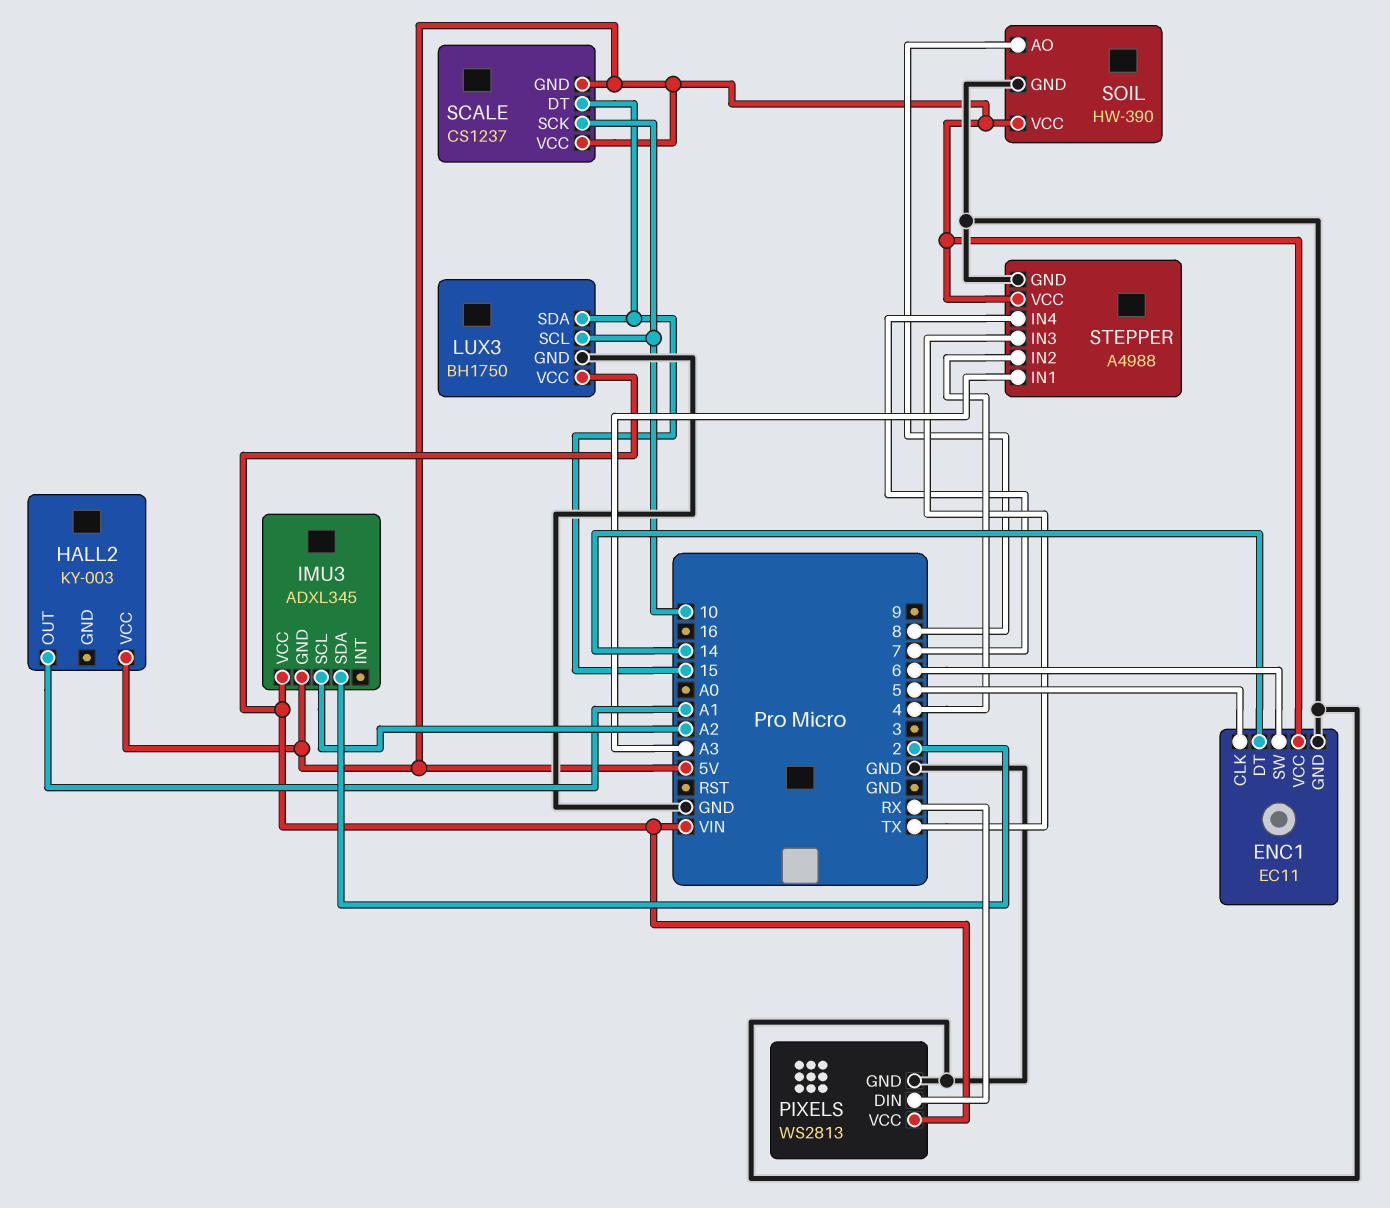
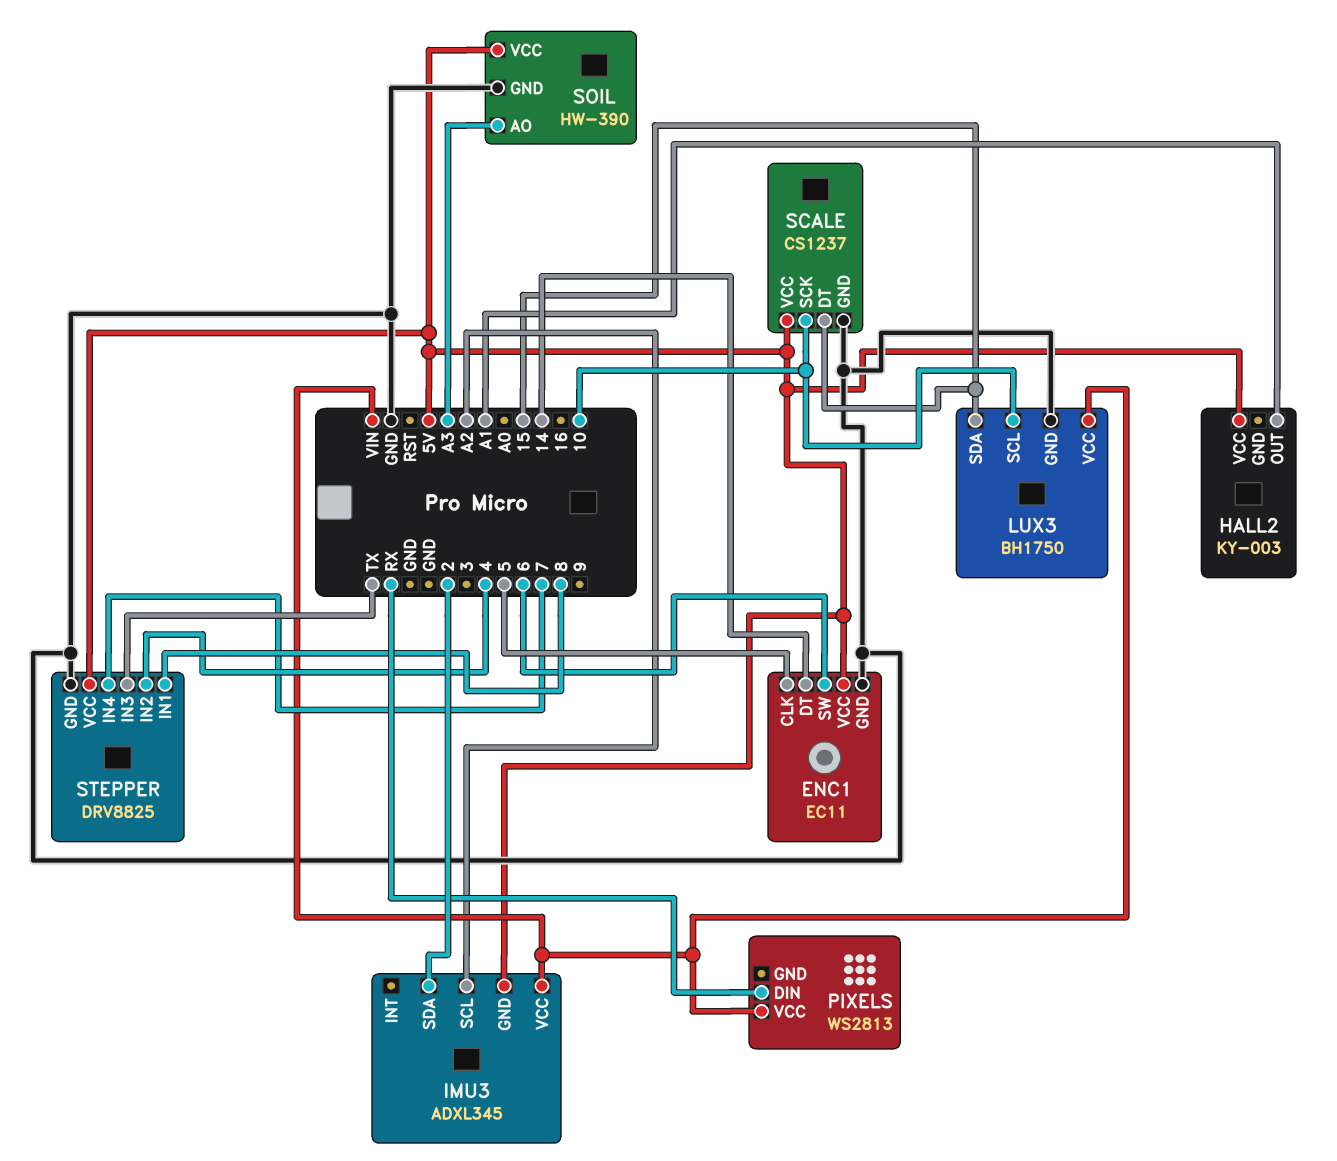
PIXELS pin GND: GND -> none
SCALE pin GND: 5V -> GND
SOIL pin AO: 8 -> A3
STEPPER: A4988 -> DRV8825
STEPPER pin IN1: A3 -> 8

